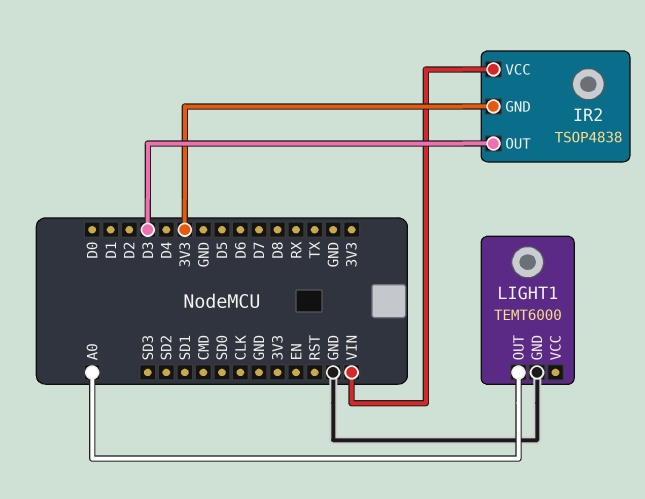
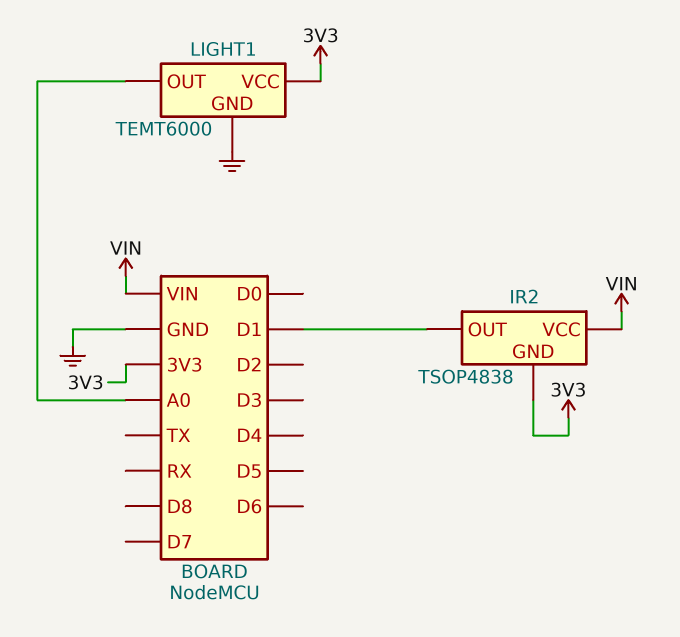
IR2 pin OUT: D3 -> D1
LIGHT1 pin VCC: none -> 3V3

